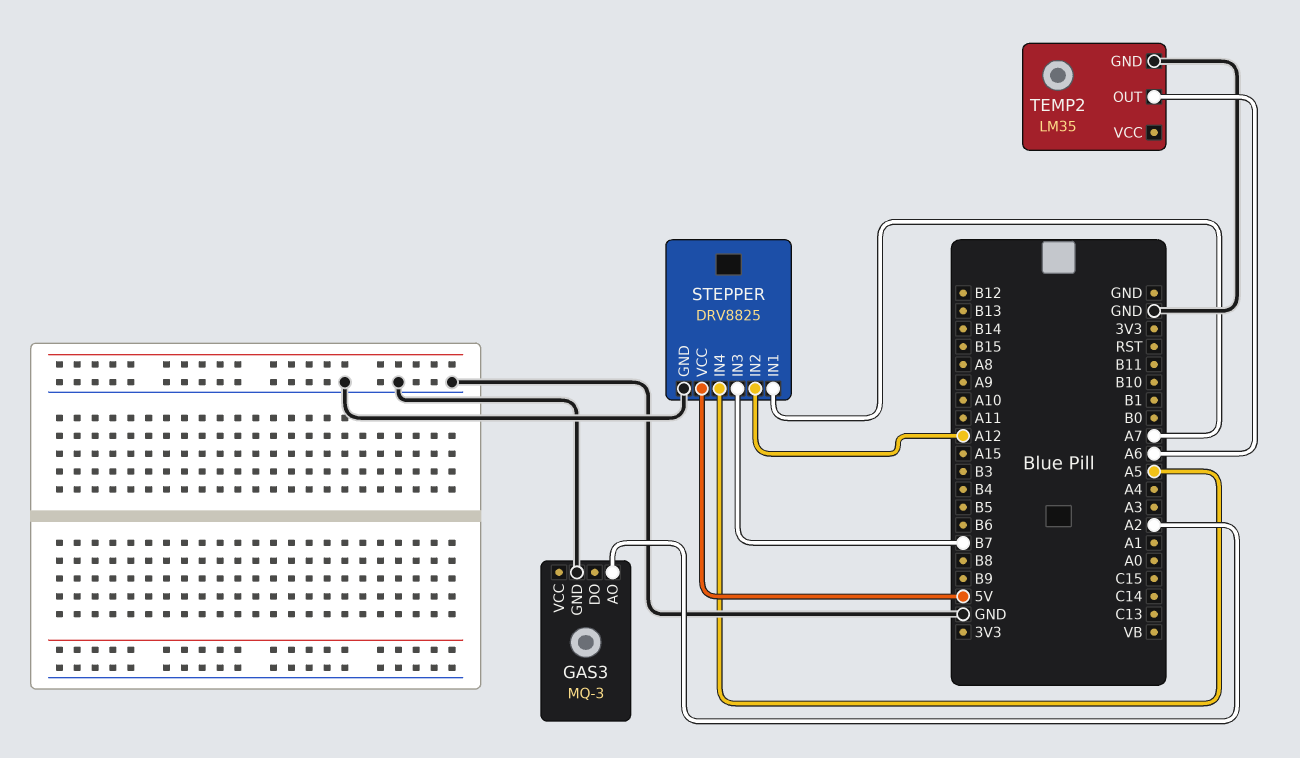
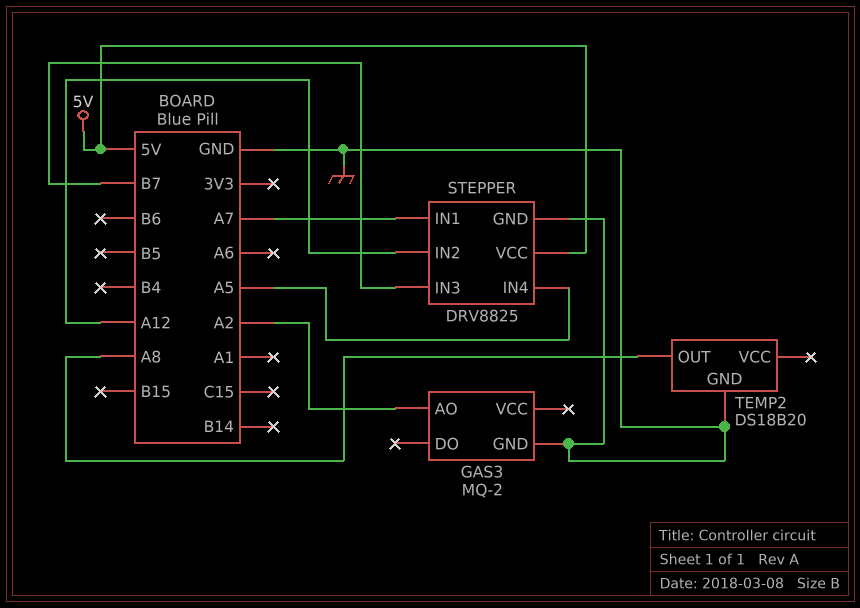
GAS3: MQ-3 -> MQ-2
TEMP2: LM35 -> DS18B20
TEMP2 pin OUT: A6 -> A8

